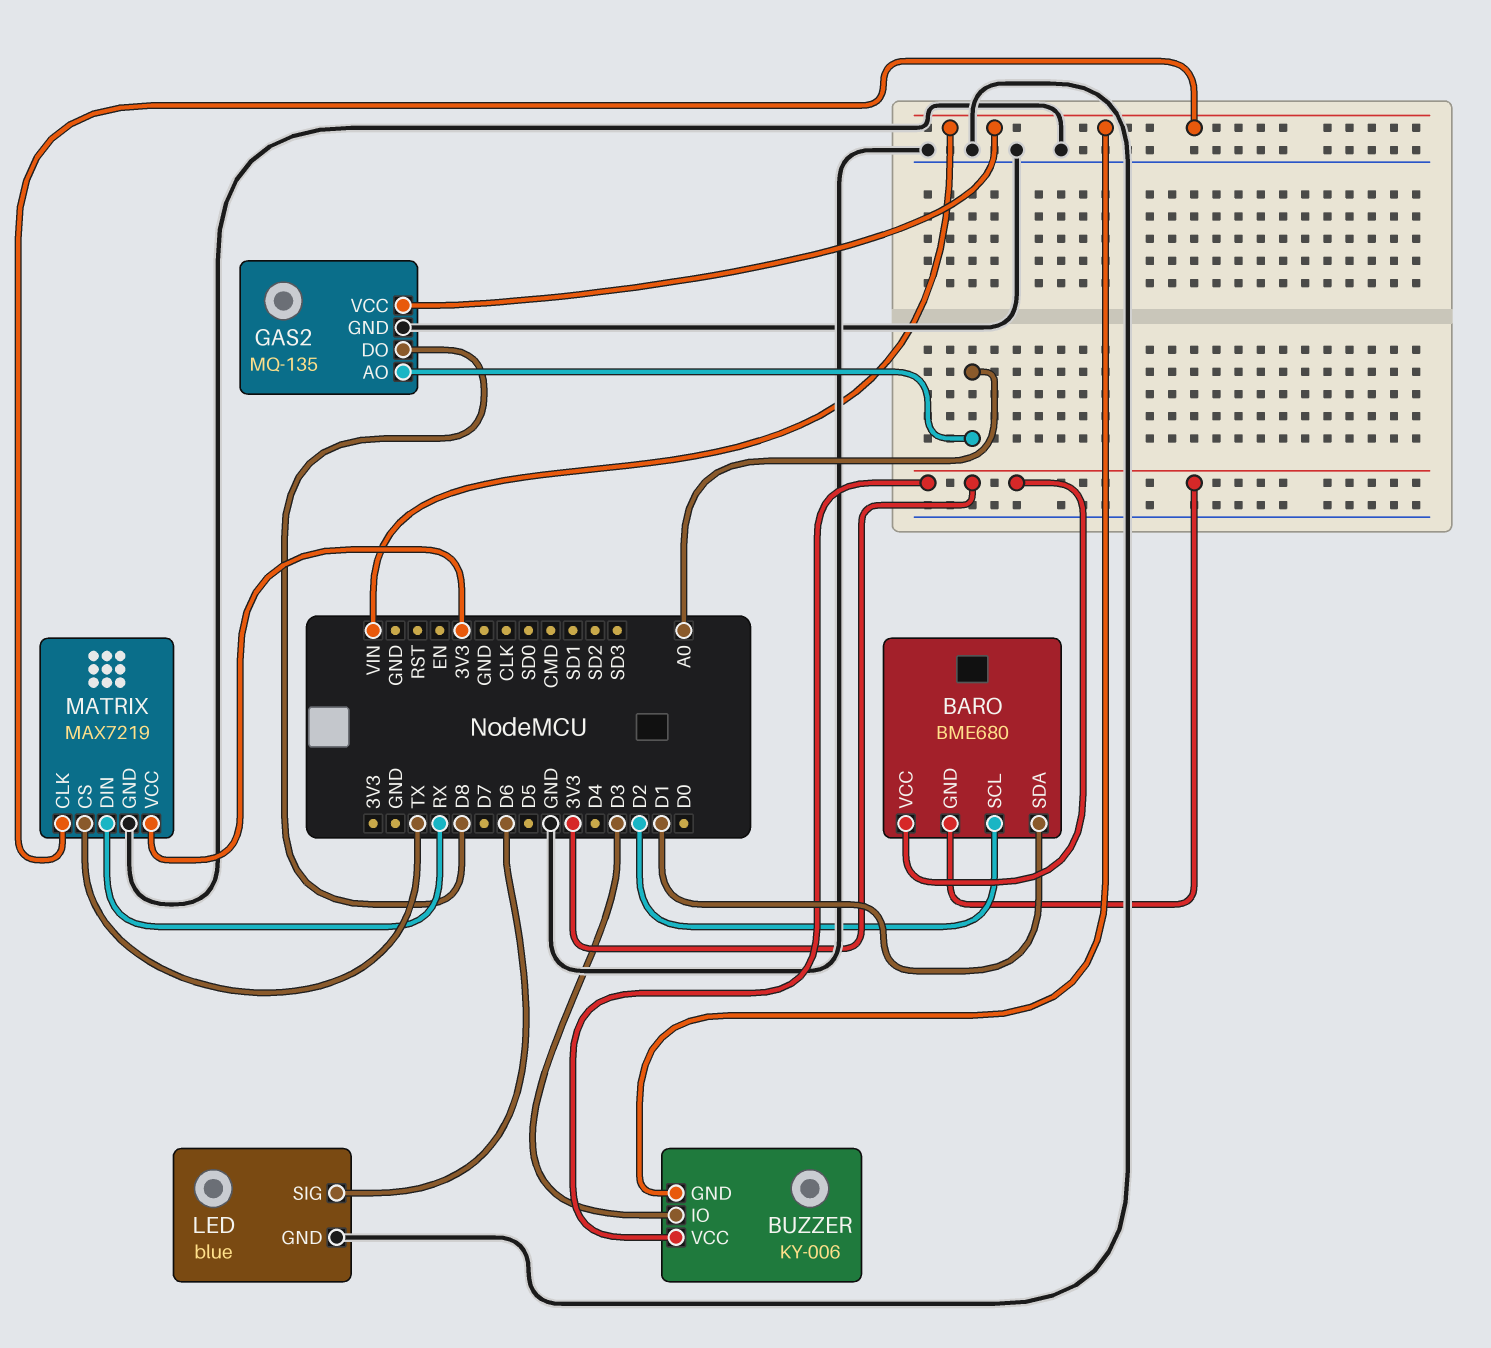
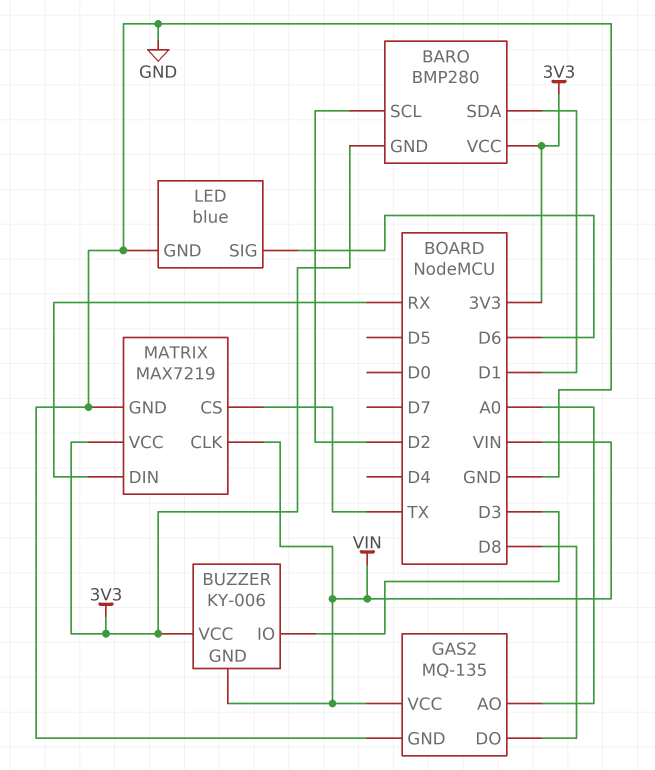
BARO: BME680 -> BMP280

